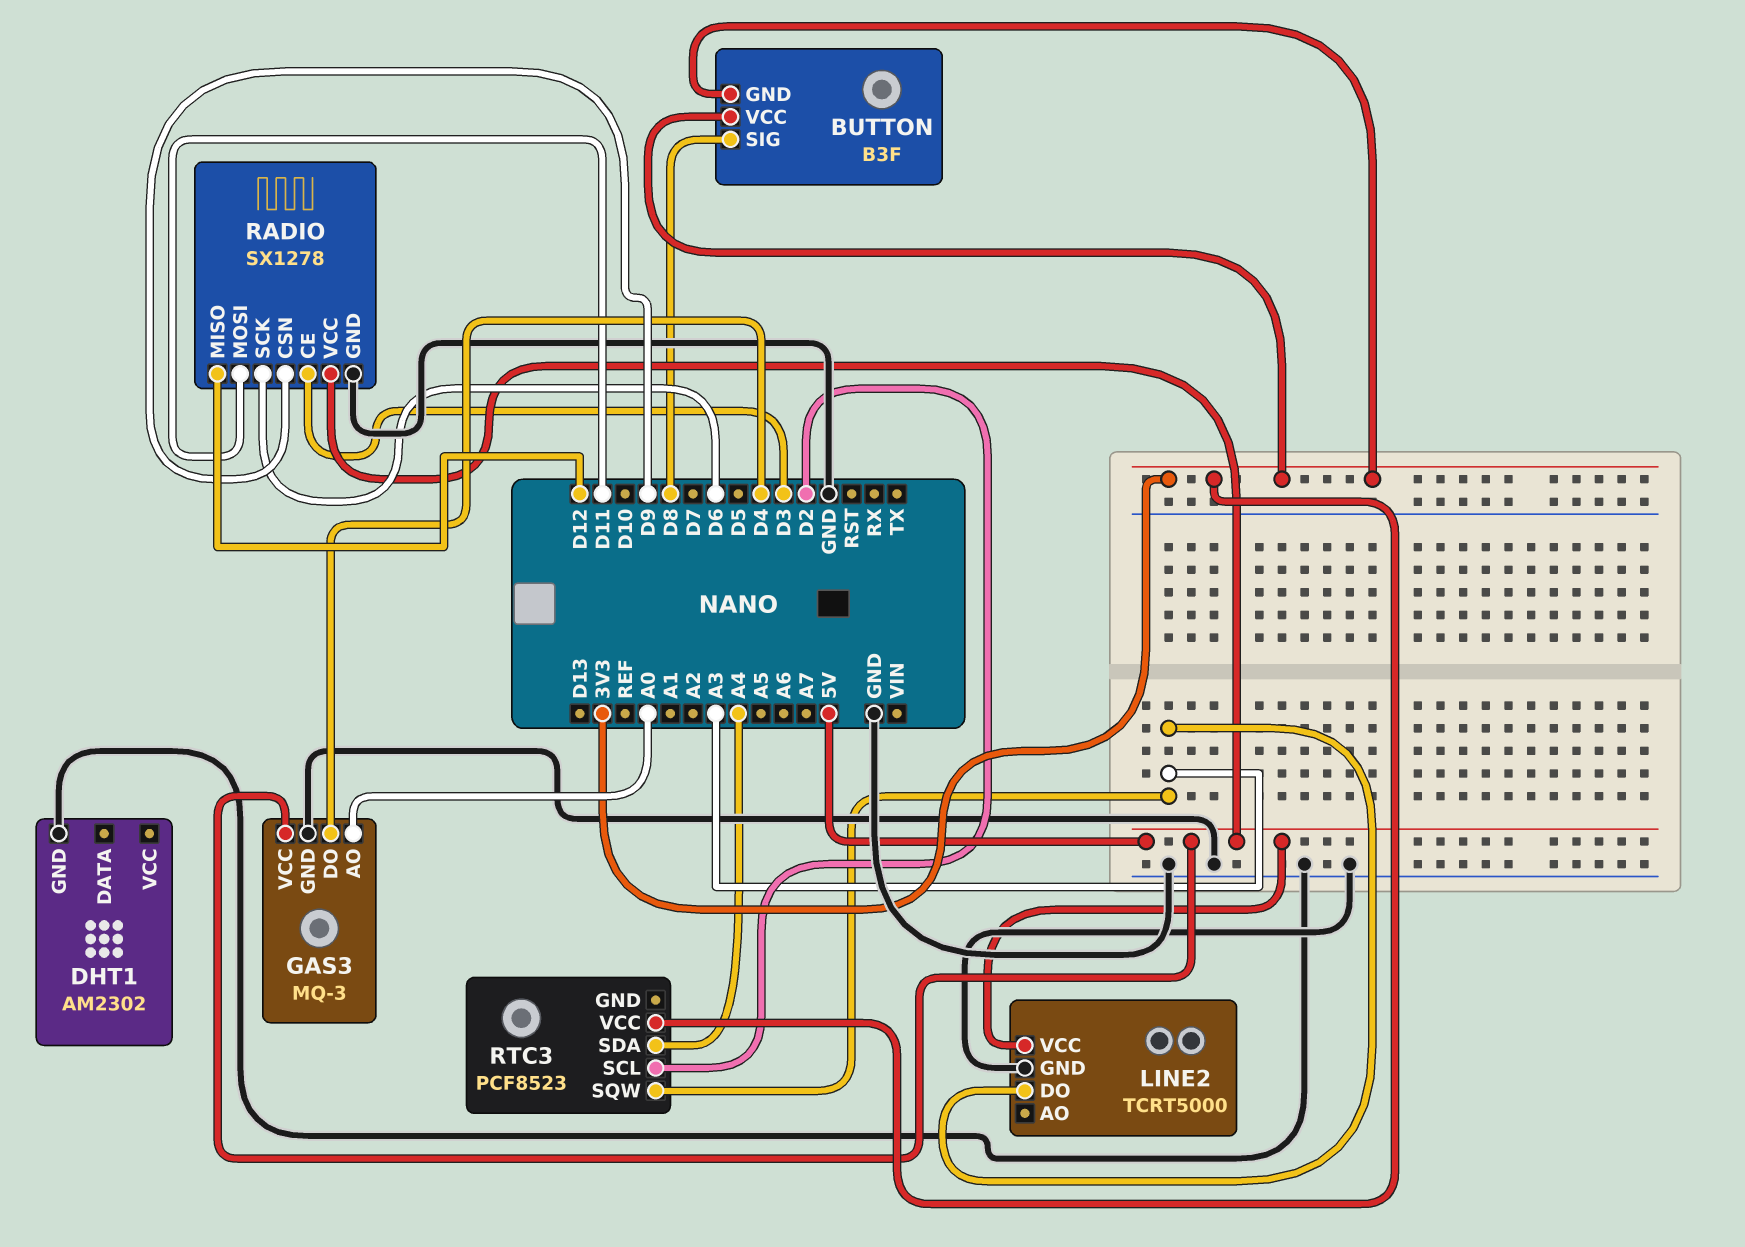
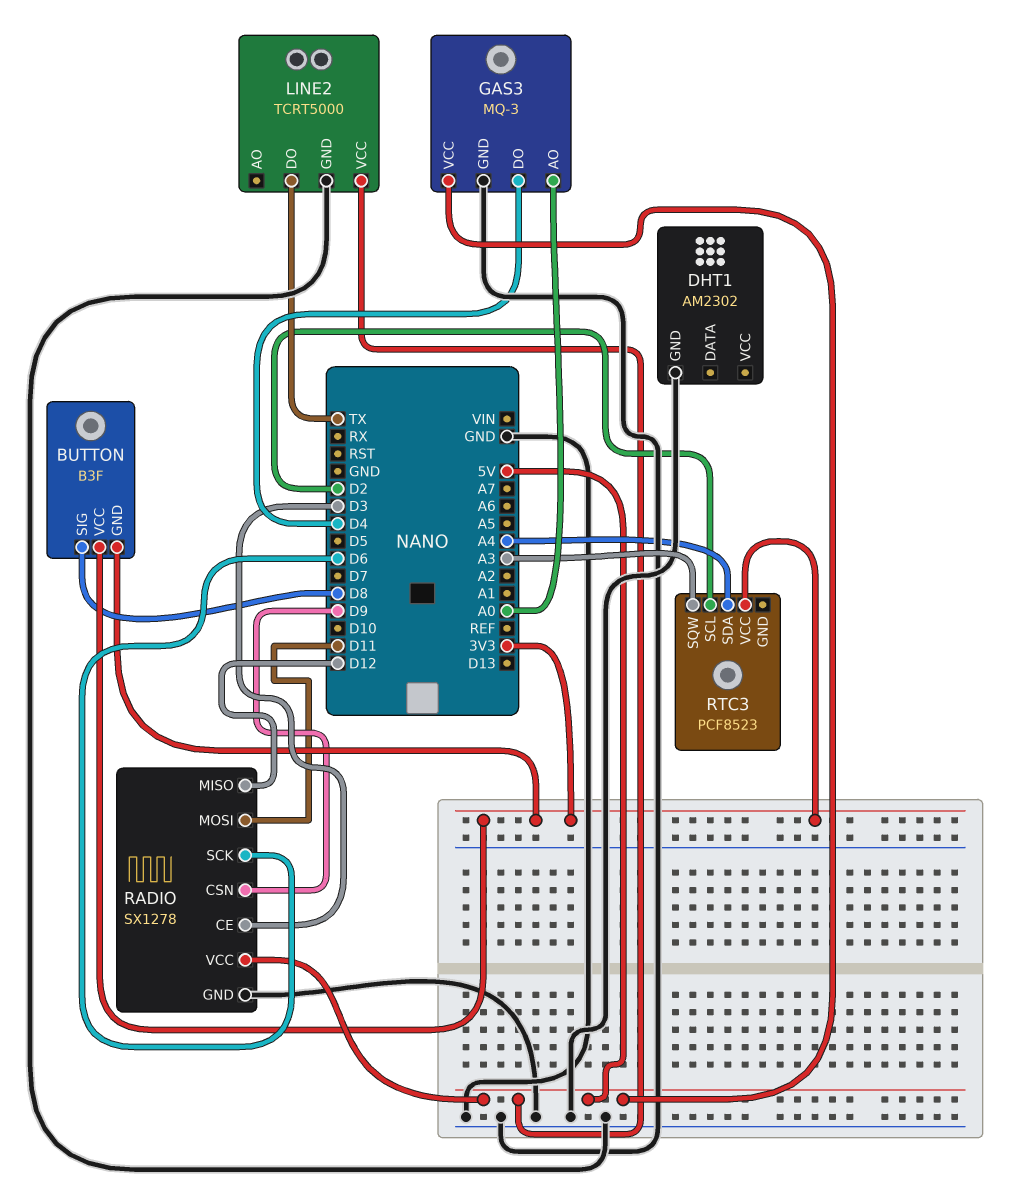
LINE2 pin DO: A3 -> TX

